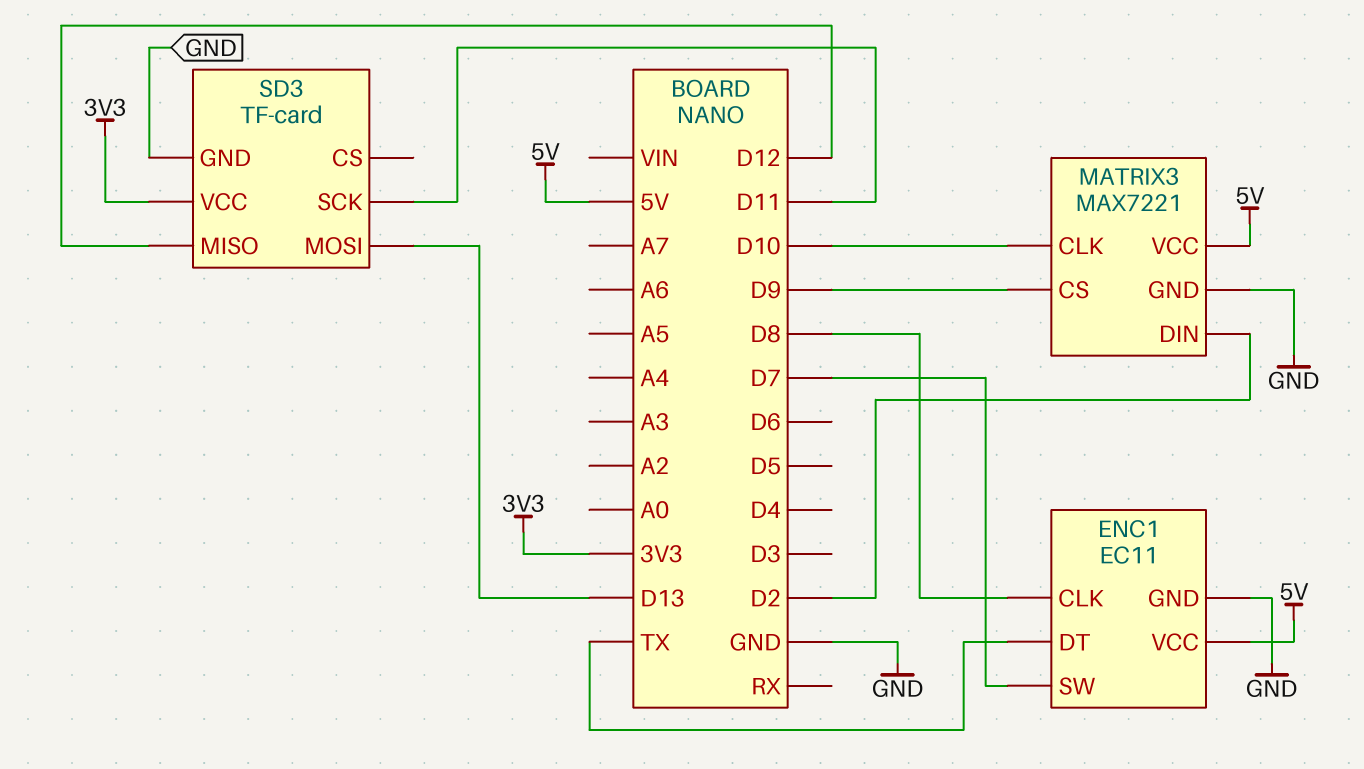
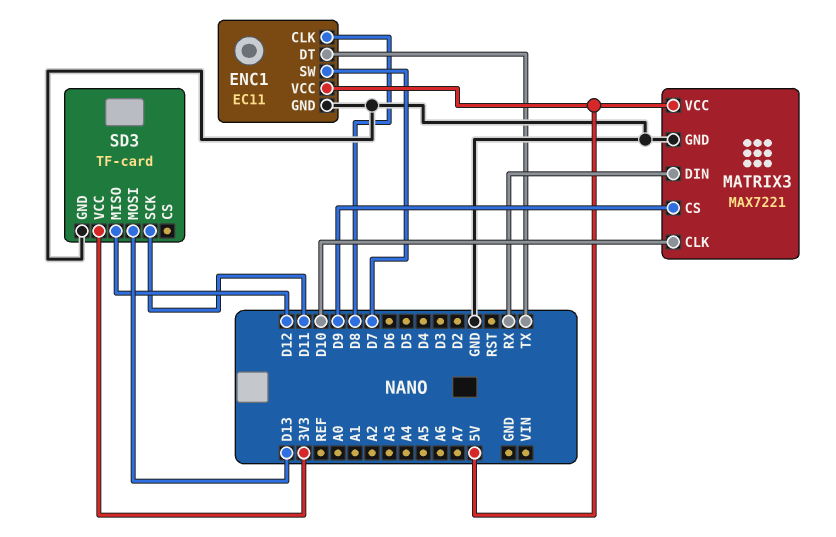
MATRIX3 pin DIN: D2 -> RX

